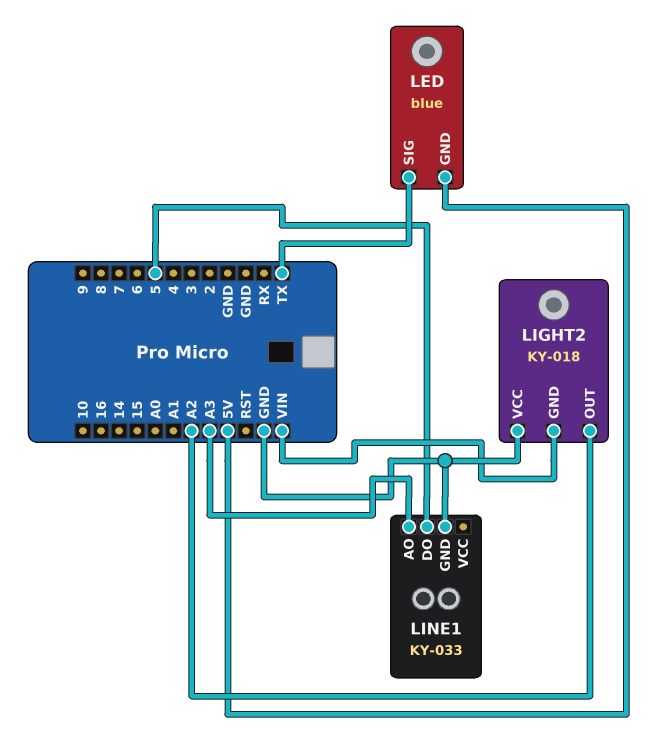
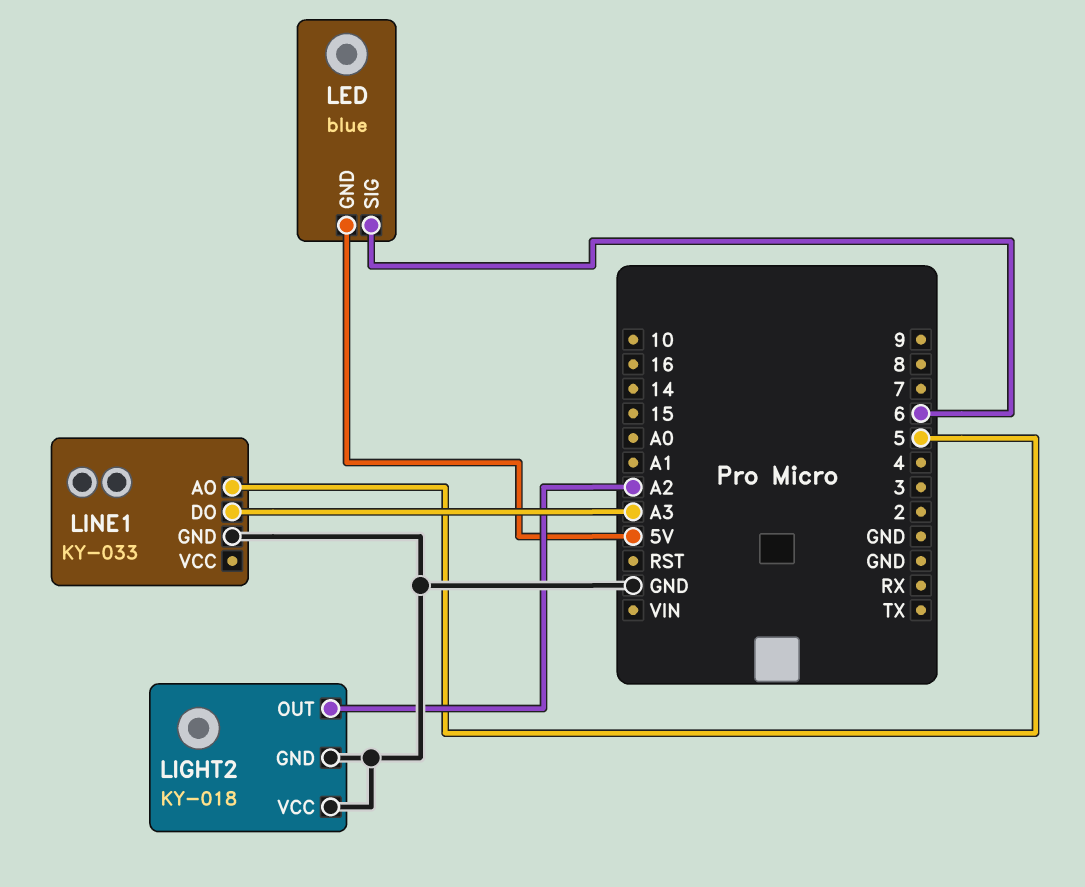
LED pin SIG: TX -> 6
LIGHT2 pin GND: VIN -> GND
LINE1 pin AO: A3 -> 5
LINE1 pin DO: 5 -> A3

